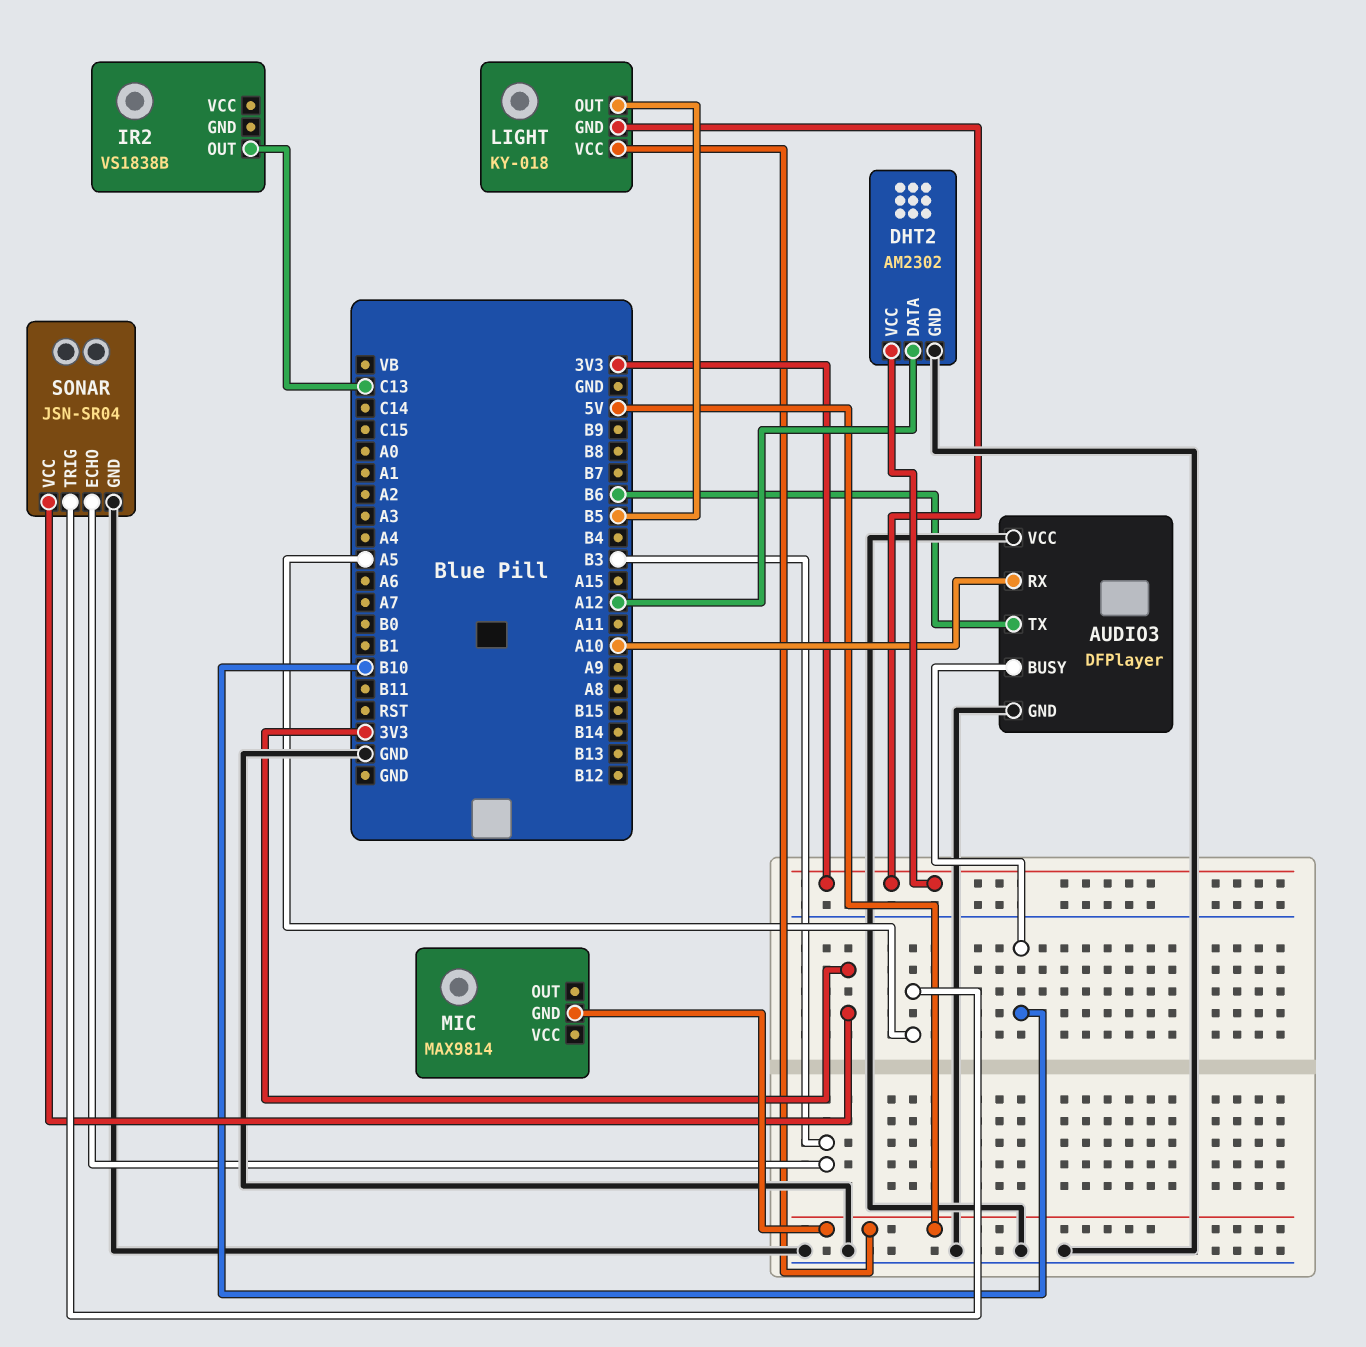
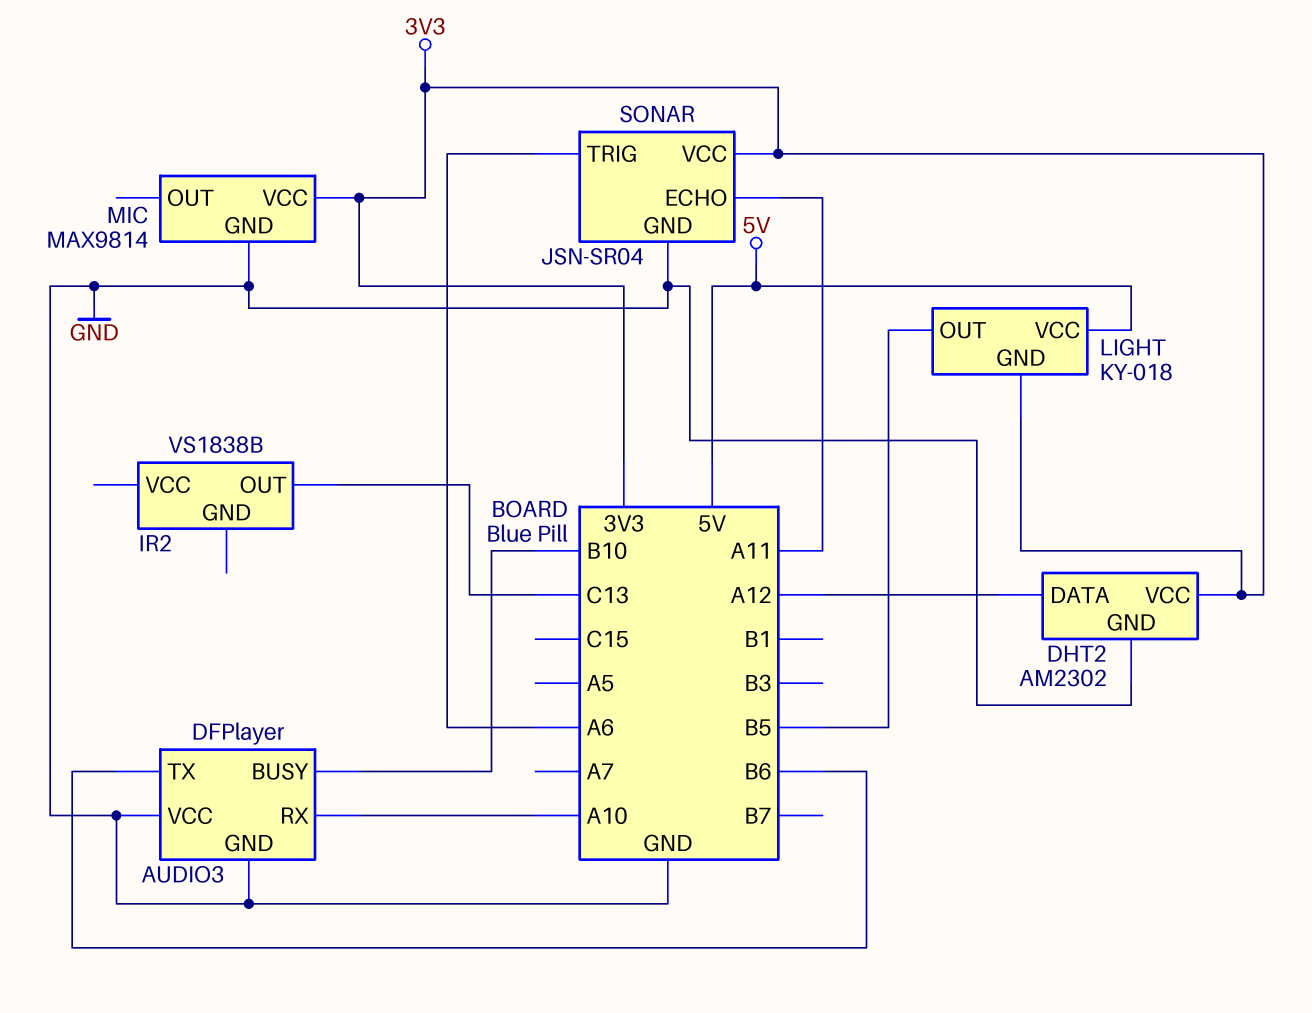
MIC pin GND: 5V -> GND
MIC pin VCC: none -> 3V3
SONAR pin ECHO: B3 -> A11
SONAR pin TRIG: A5 -> A6

